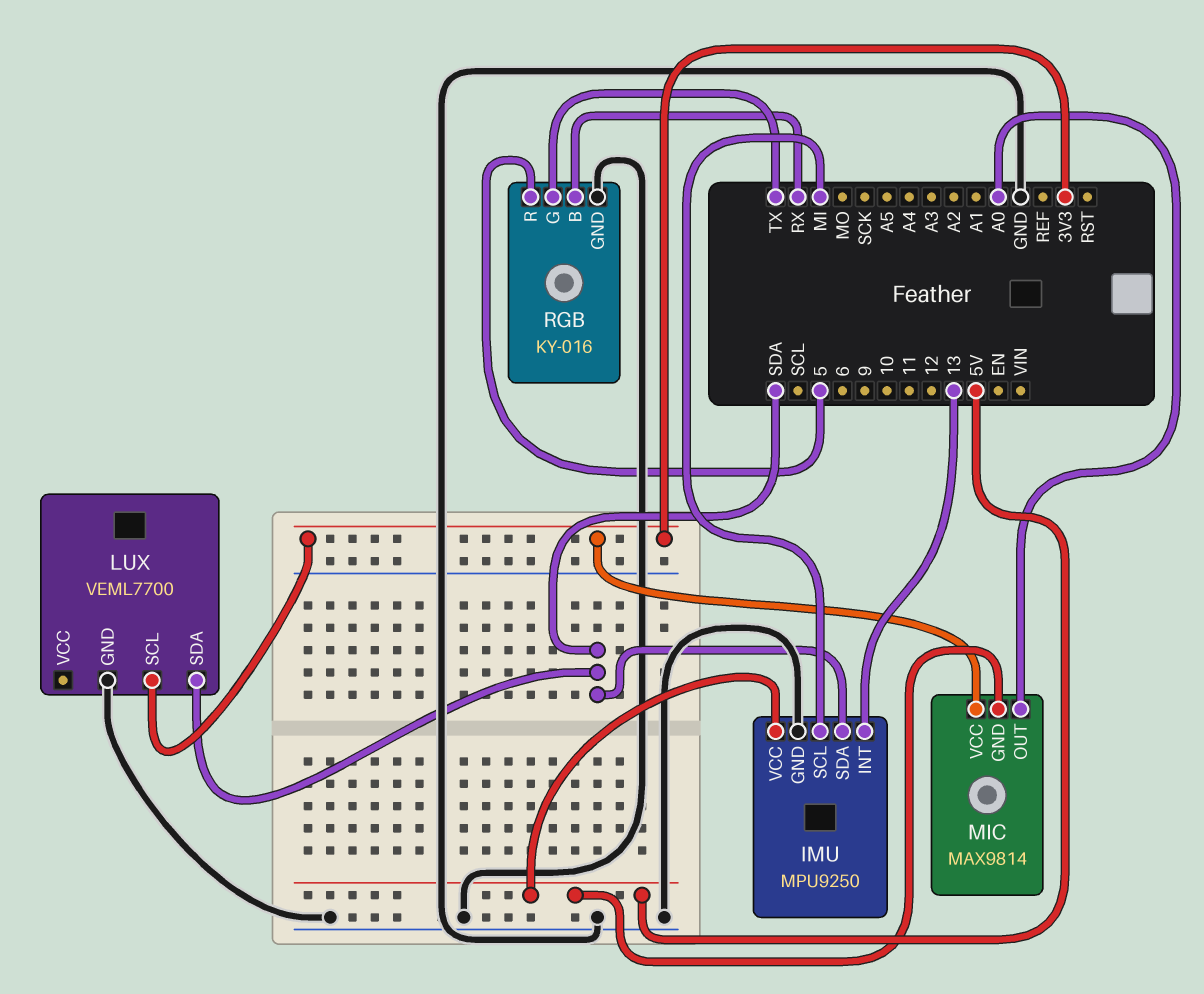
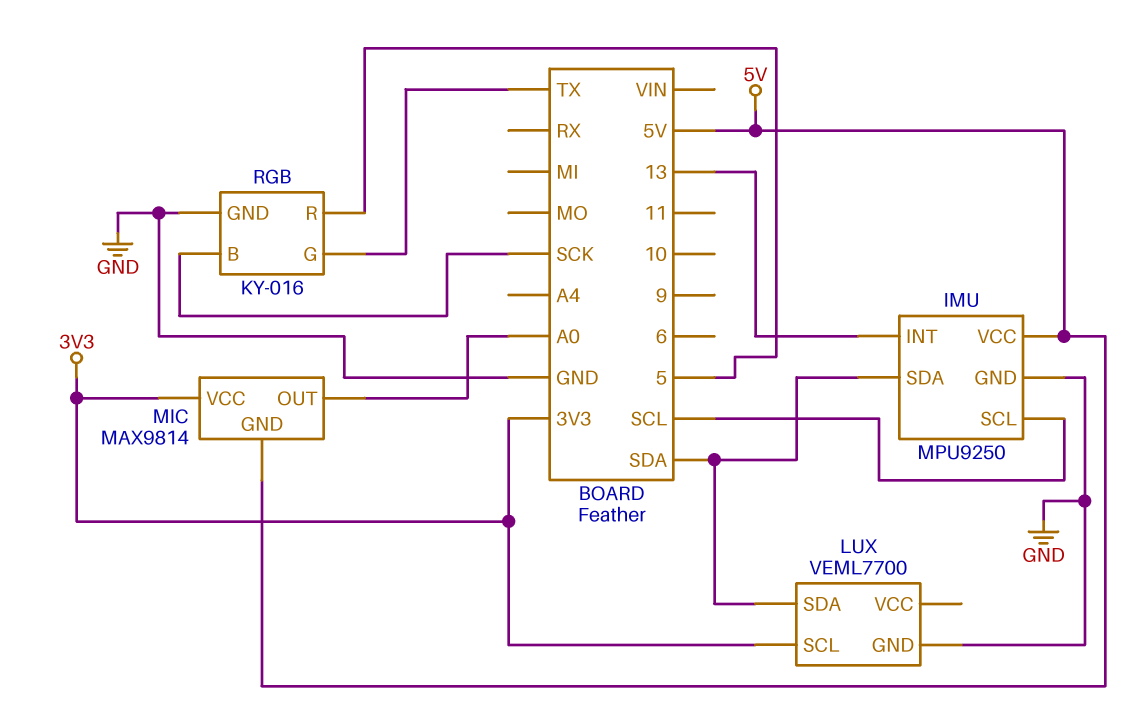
IMU pin SCL: MI -> SCL
RGB pin B: RX -> SCK

